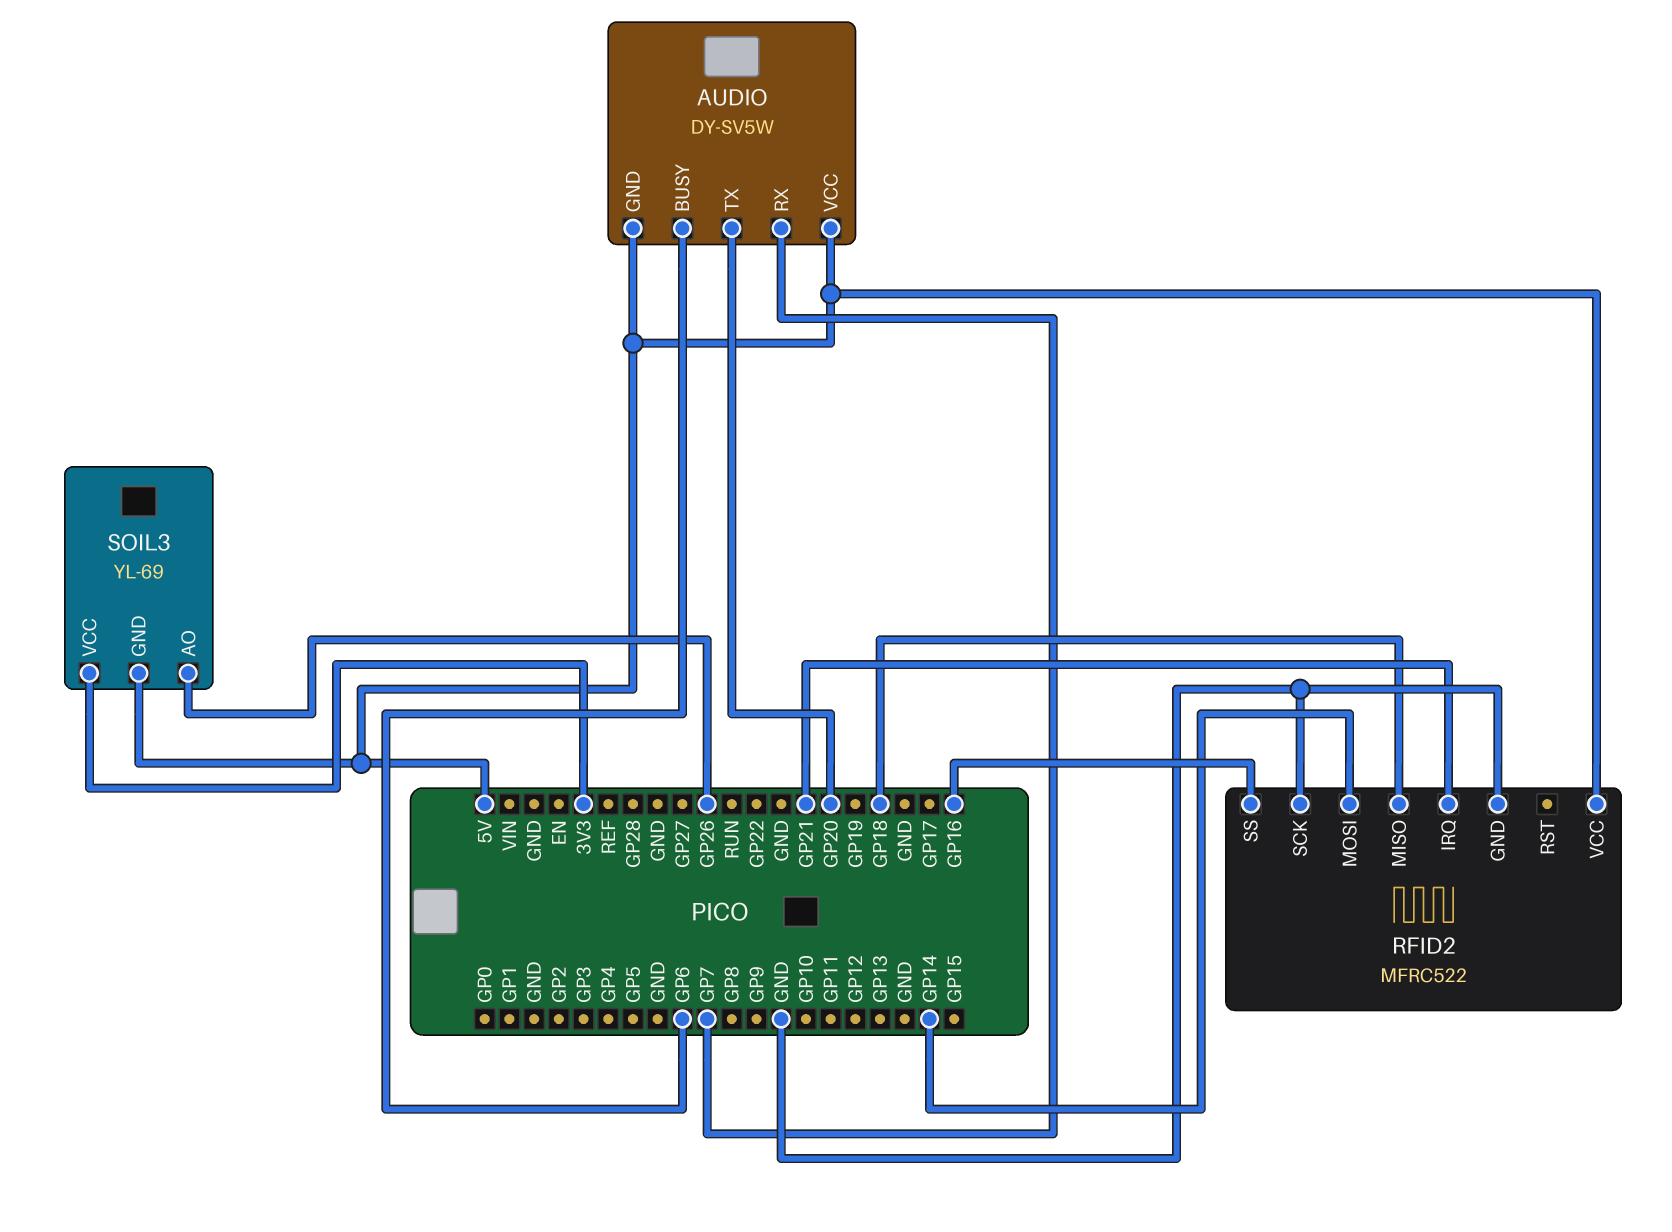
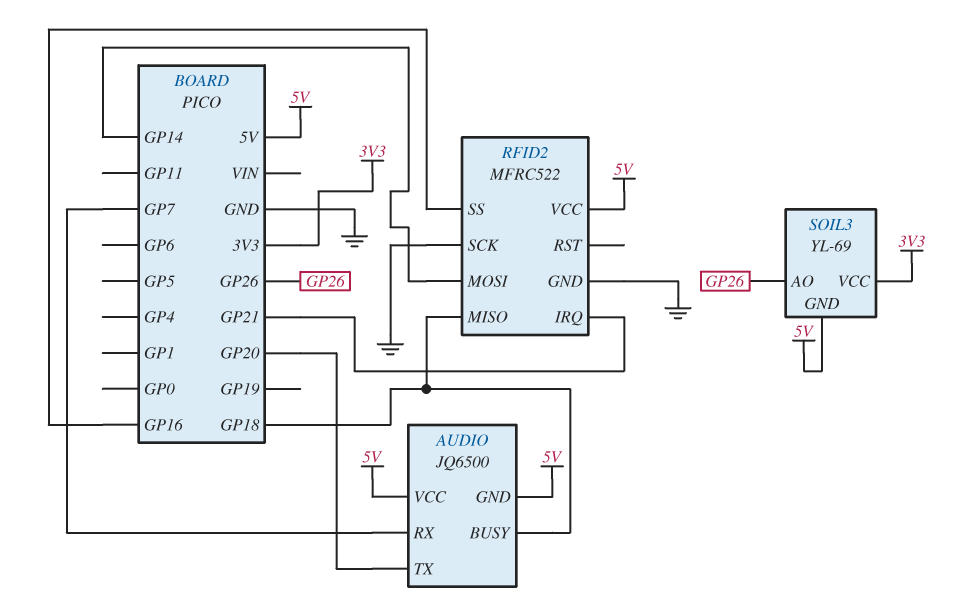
AUDIO: DY-SV5W -> JQ6500
AUDIO pin BUSY: GP6 -> GP18

